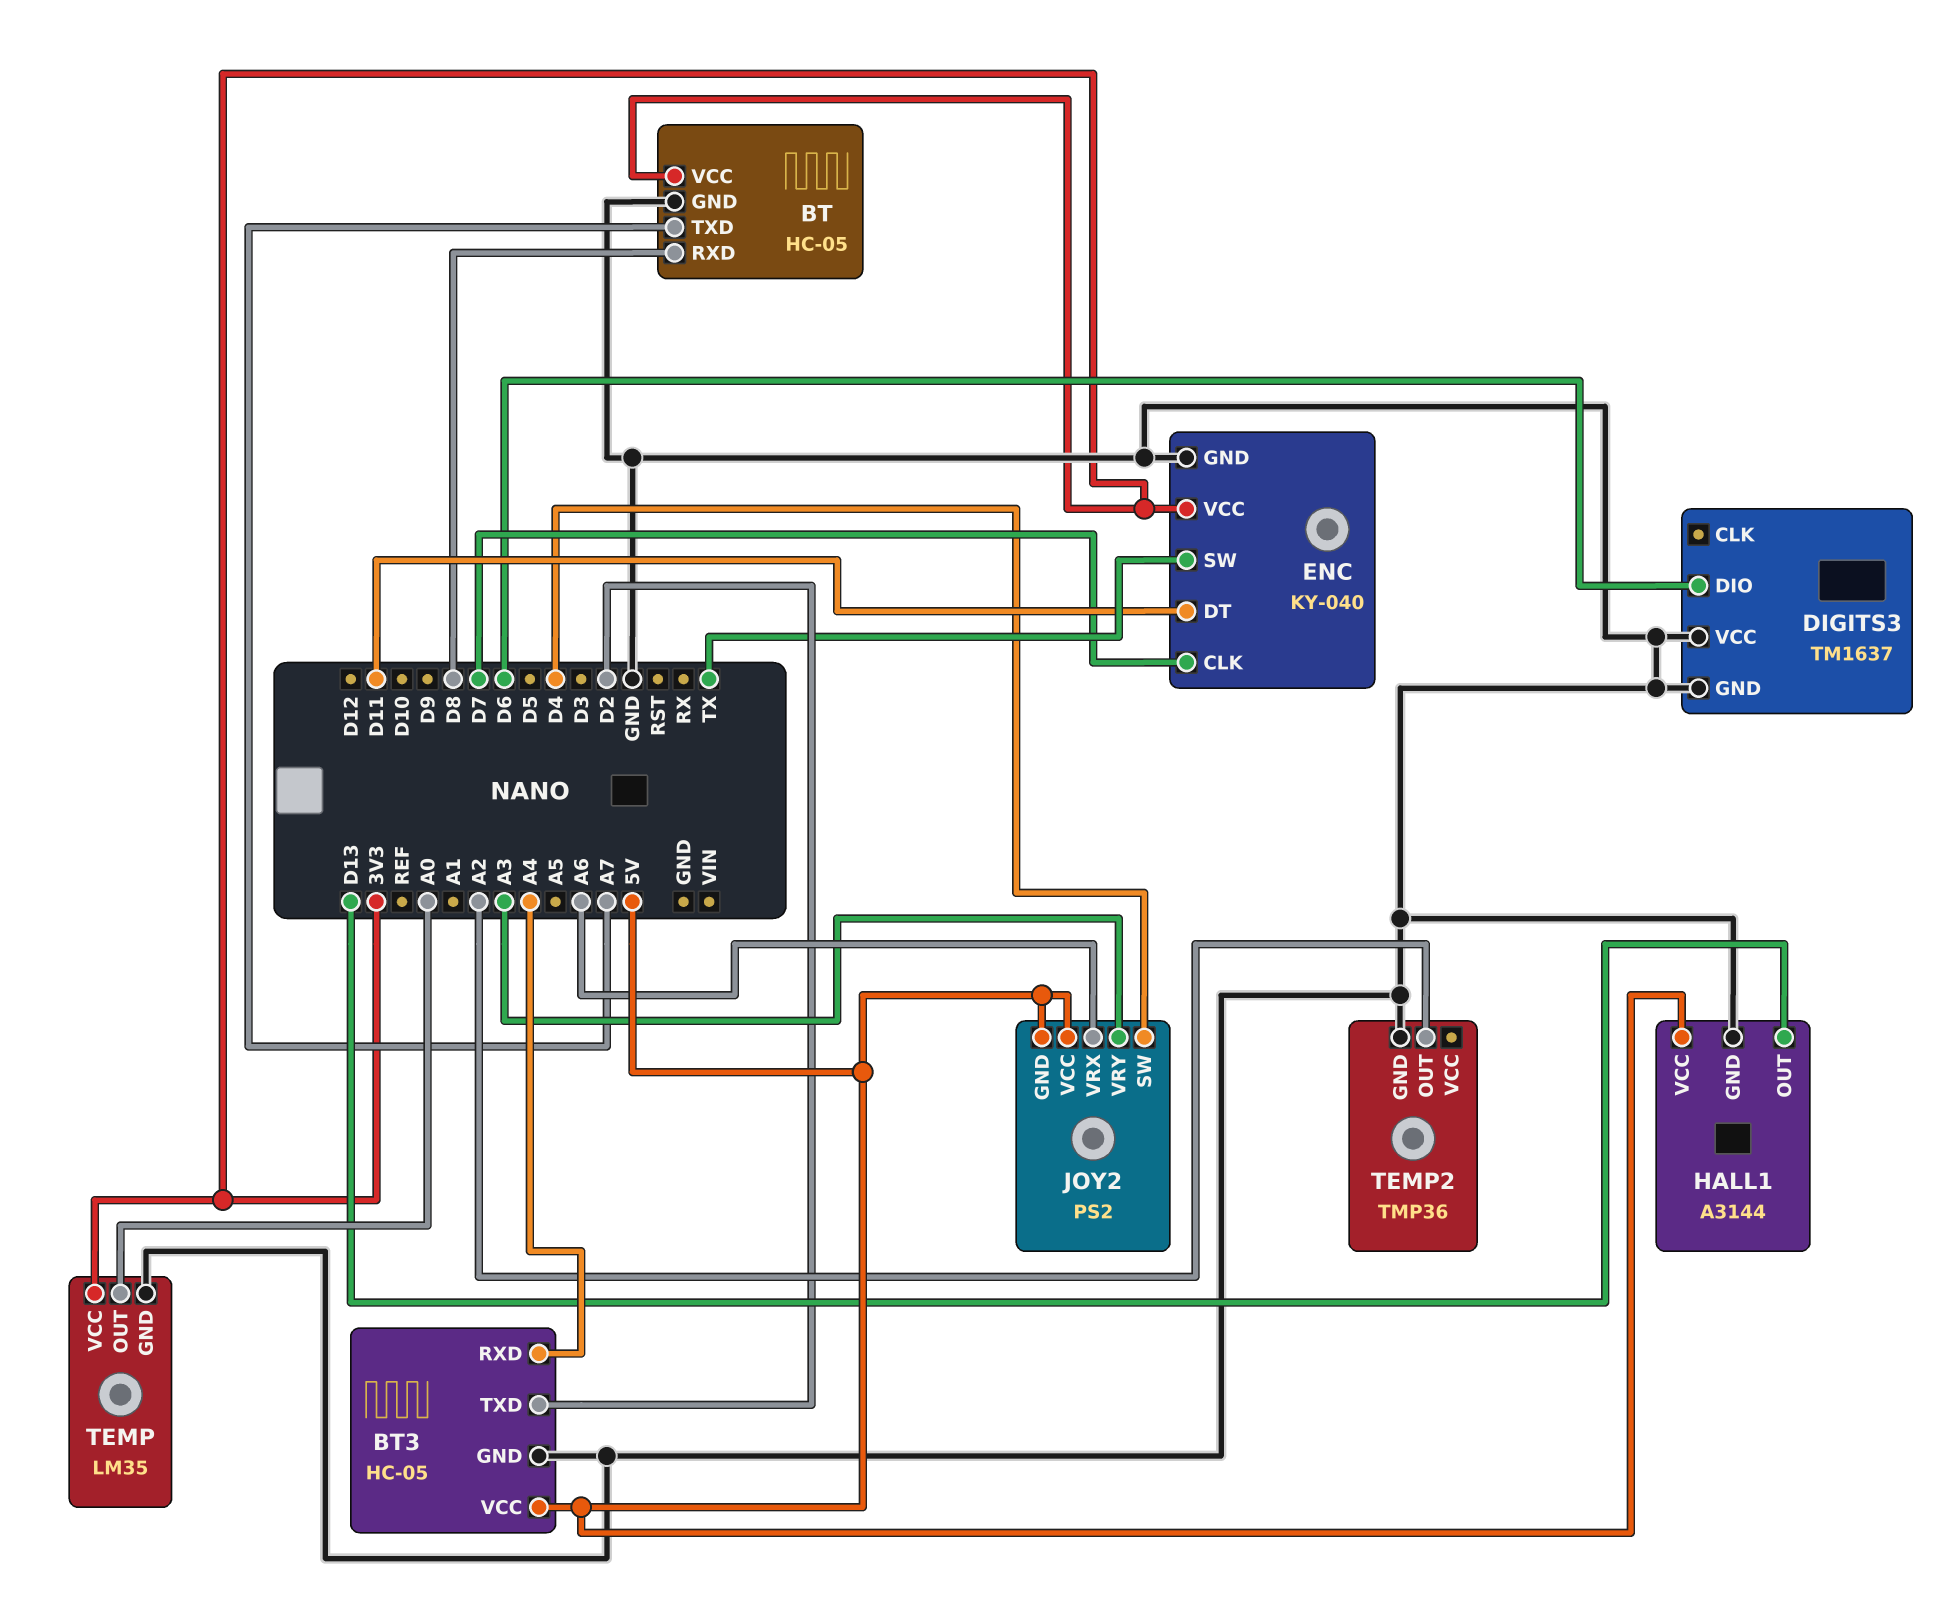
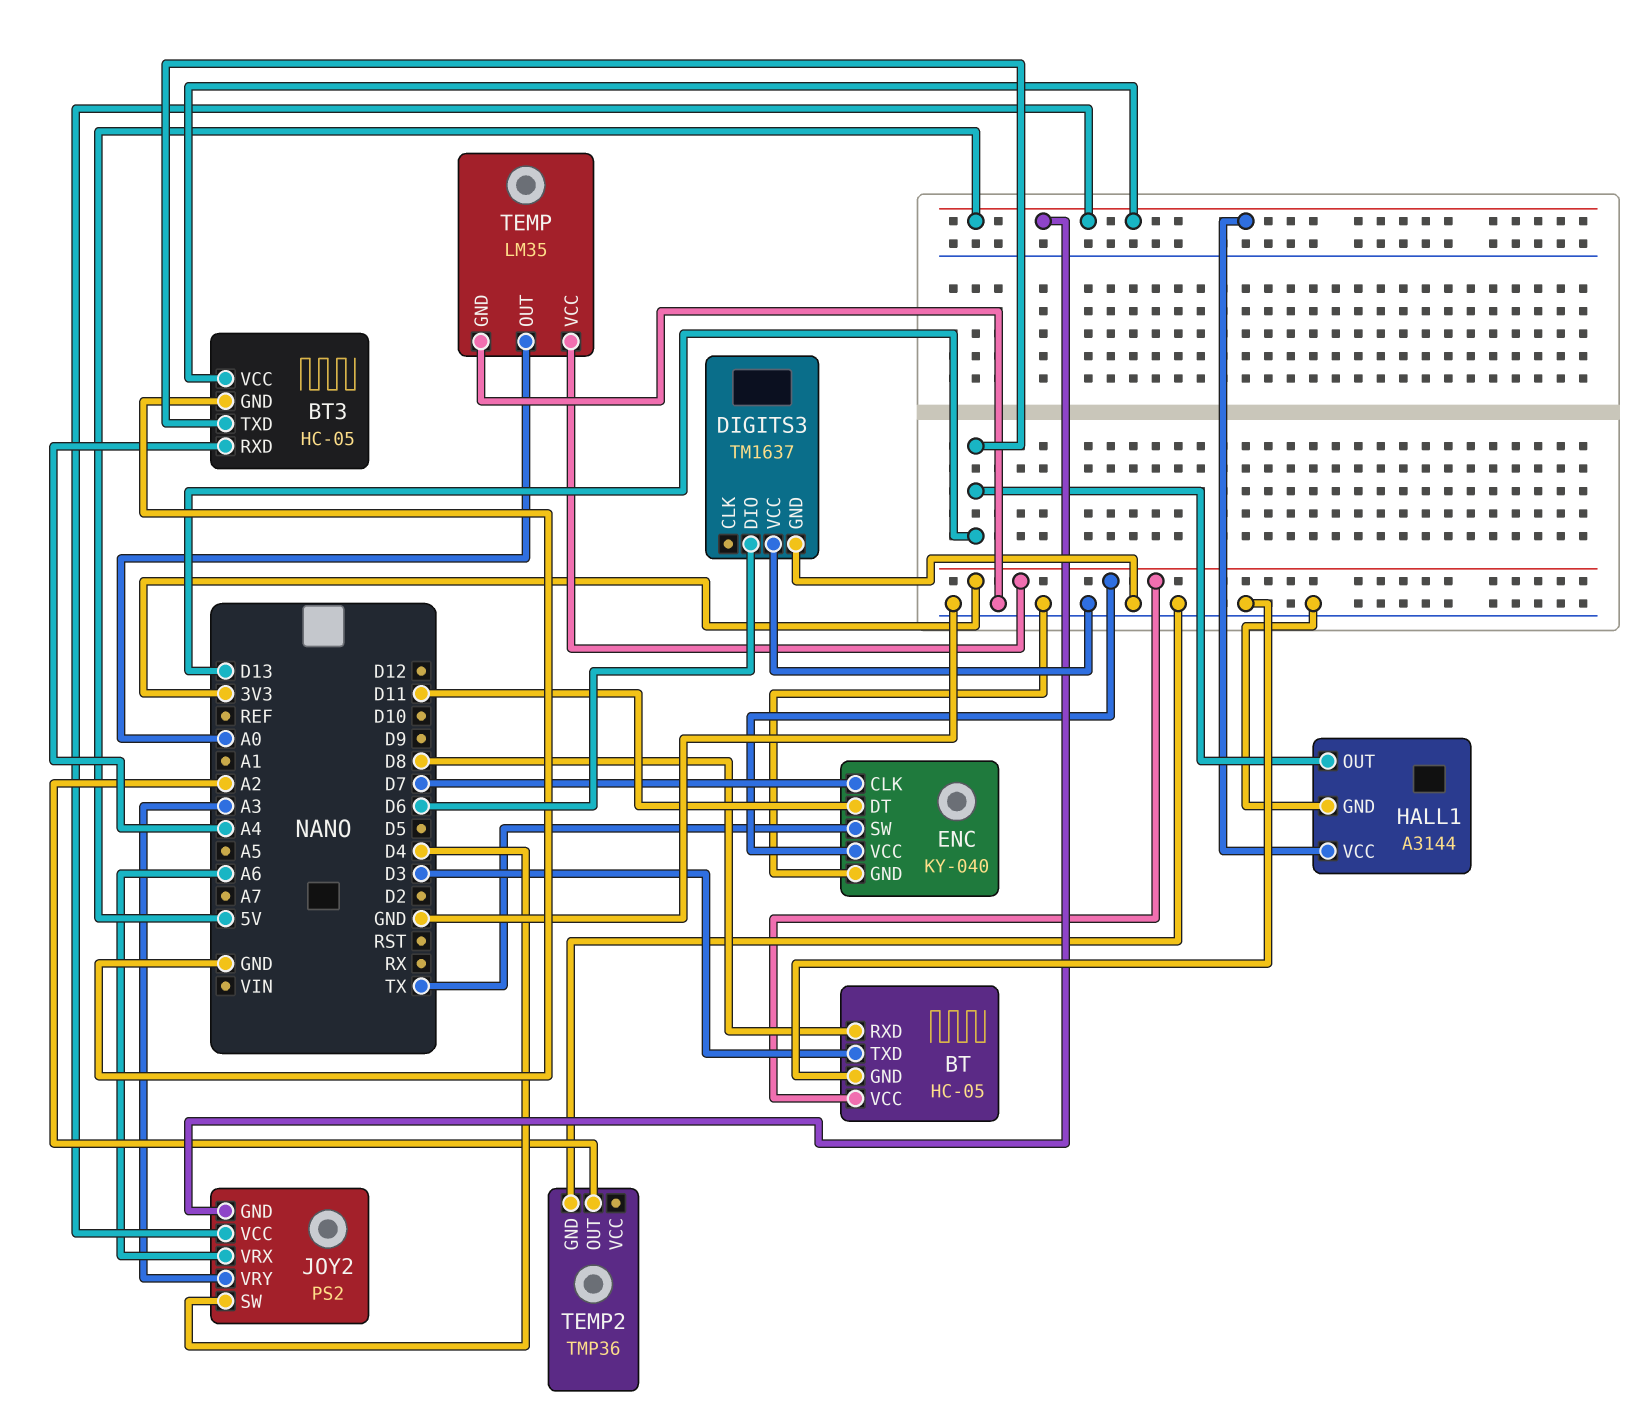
BT pin TXD: A7 -> D3
BT3 pin TXD: D2 -> D13

